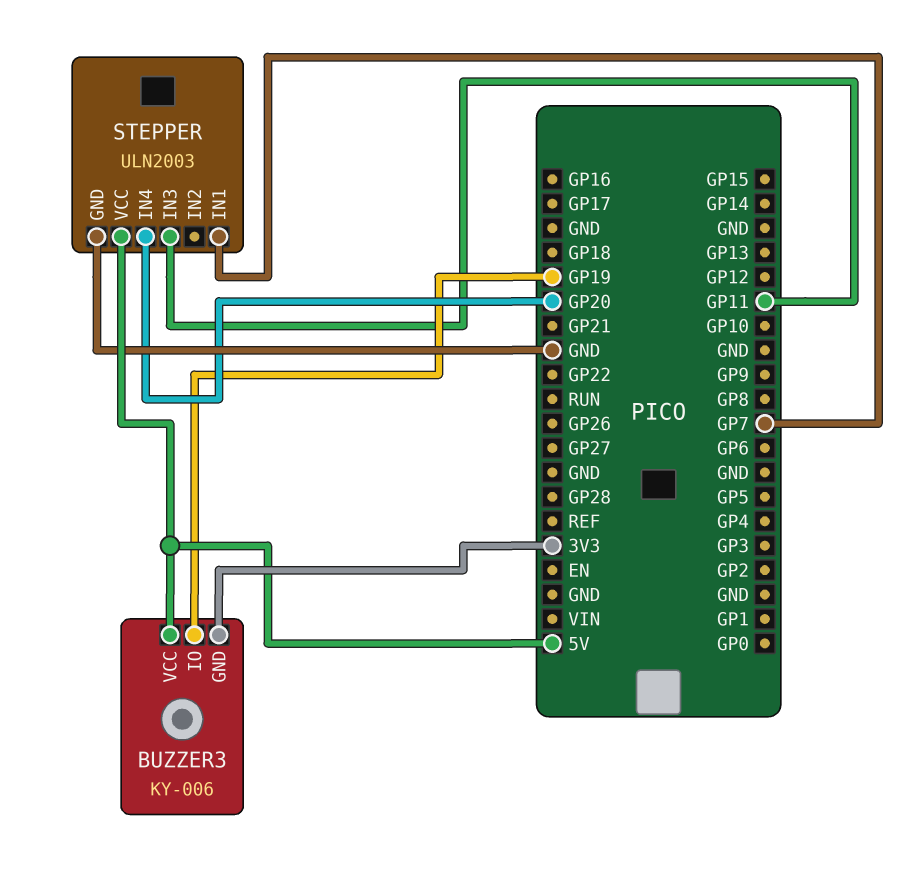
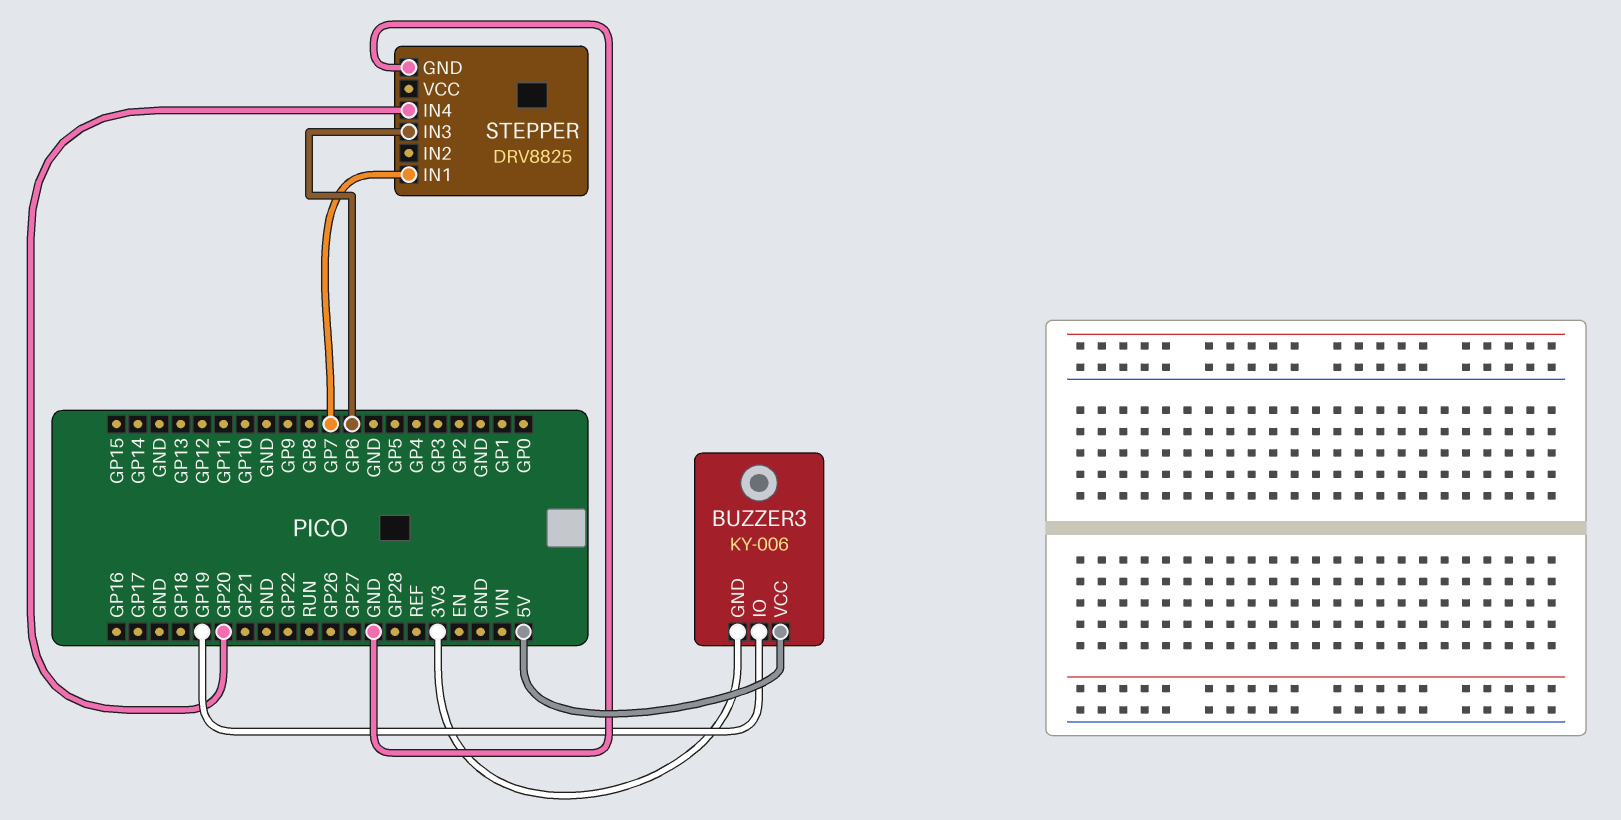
STEPPER: ULN2003 -> DRV8825
STEPPER pin IN3: GP11 -> GP6
STEPPER pin VCC: 5V -> none

